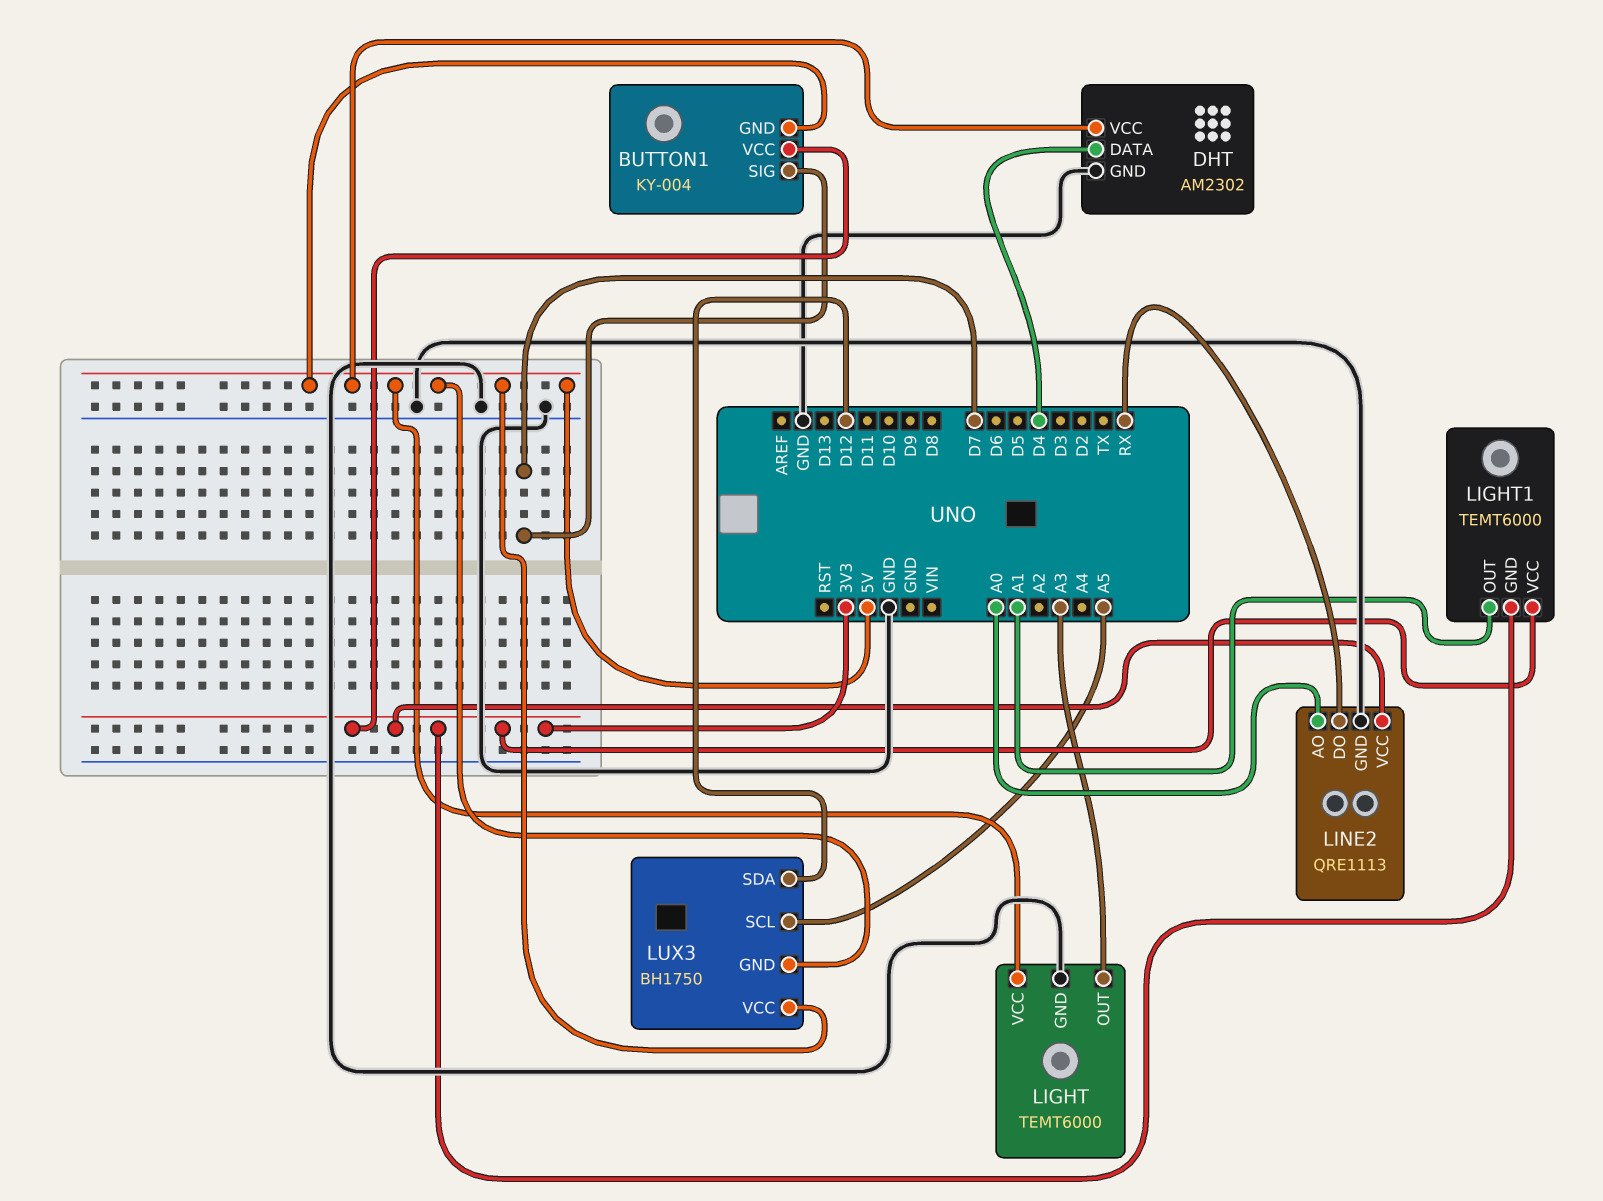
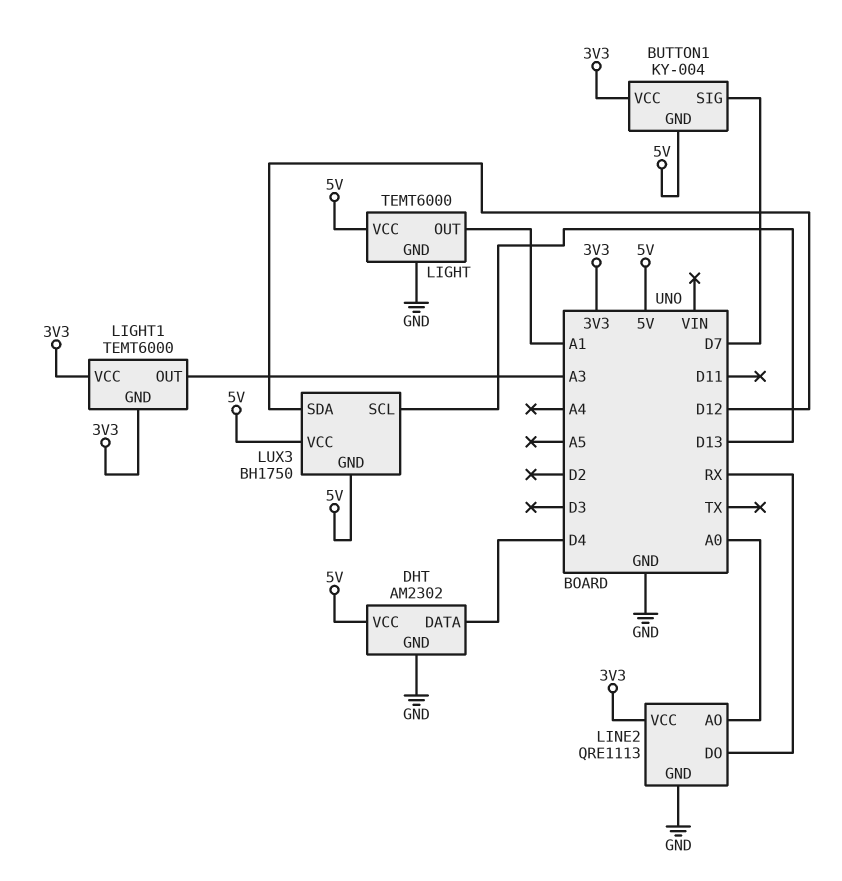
LIGHT pin OUT: A3 -> A1
LIGHT1 pin OUT: A1 -> A3
LUX3 pin SCL: A5 -> D13

